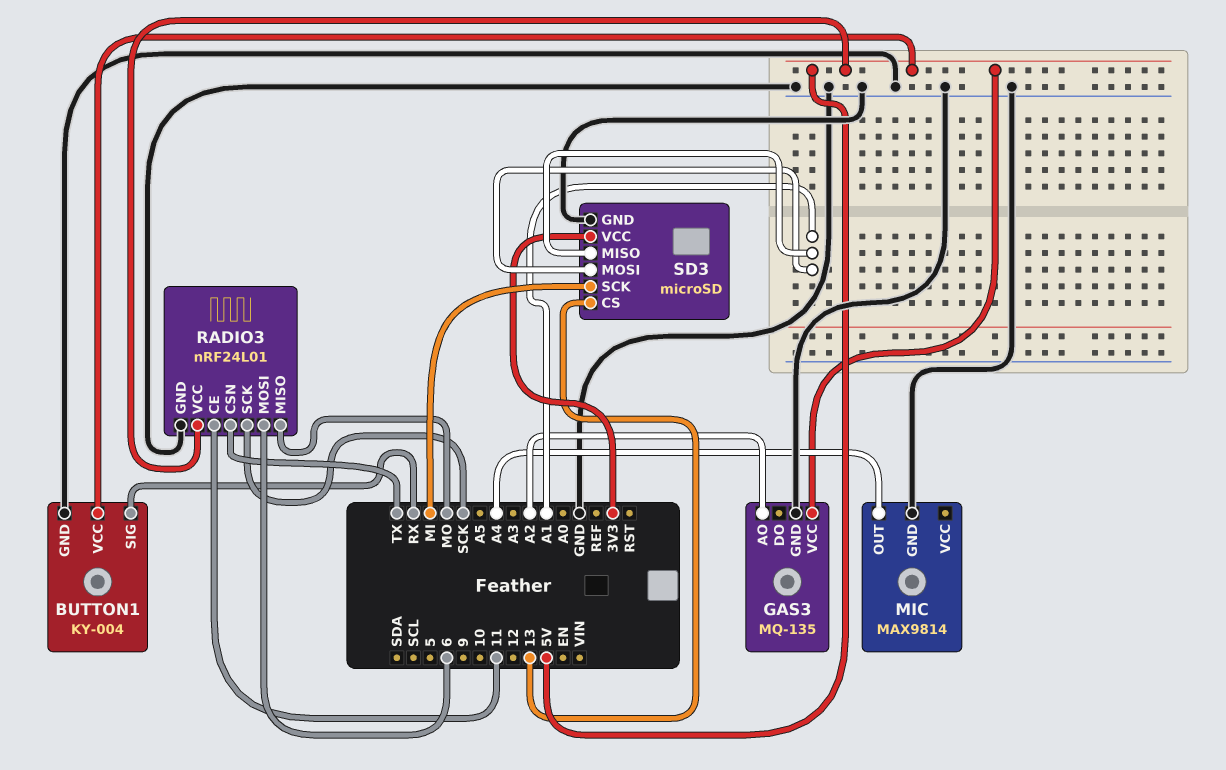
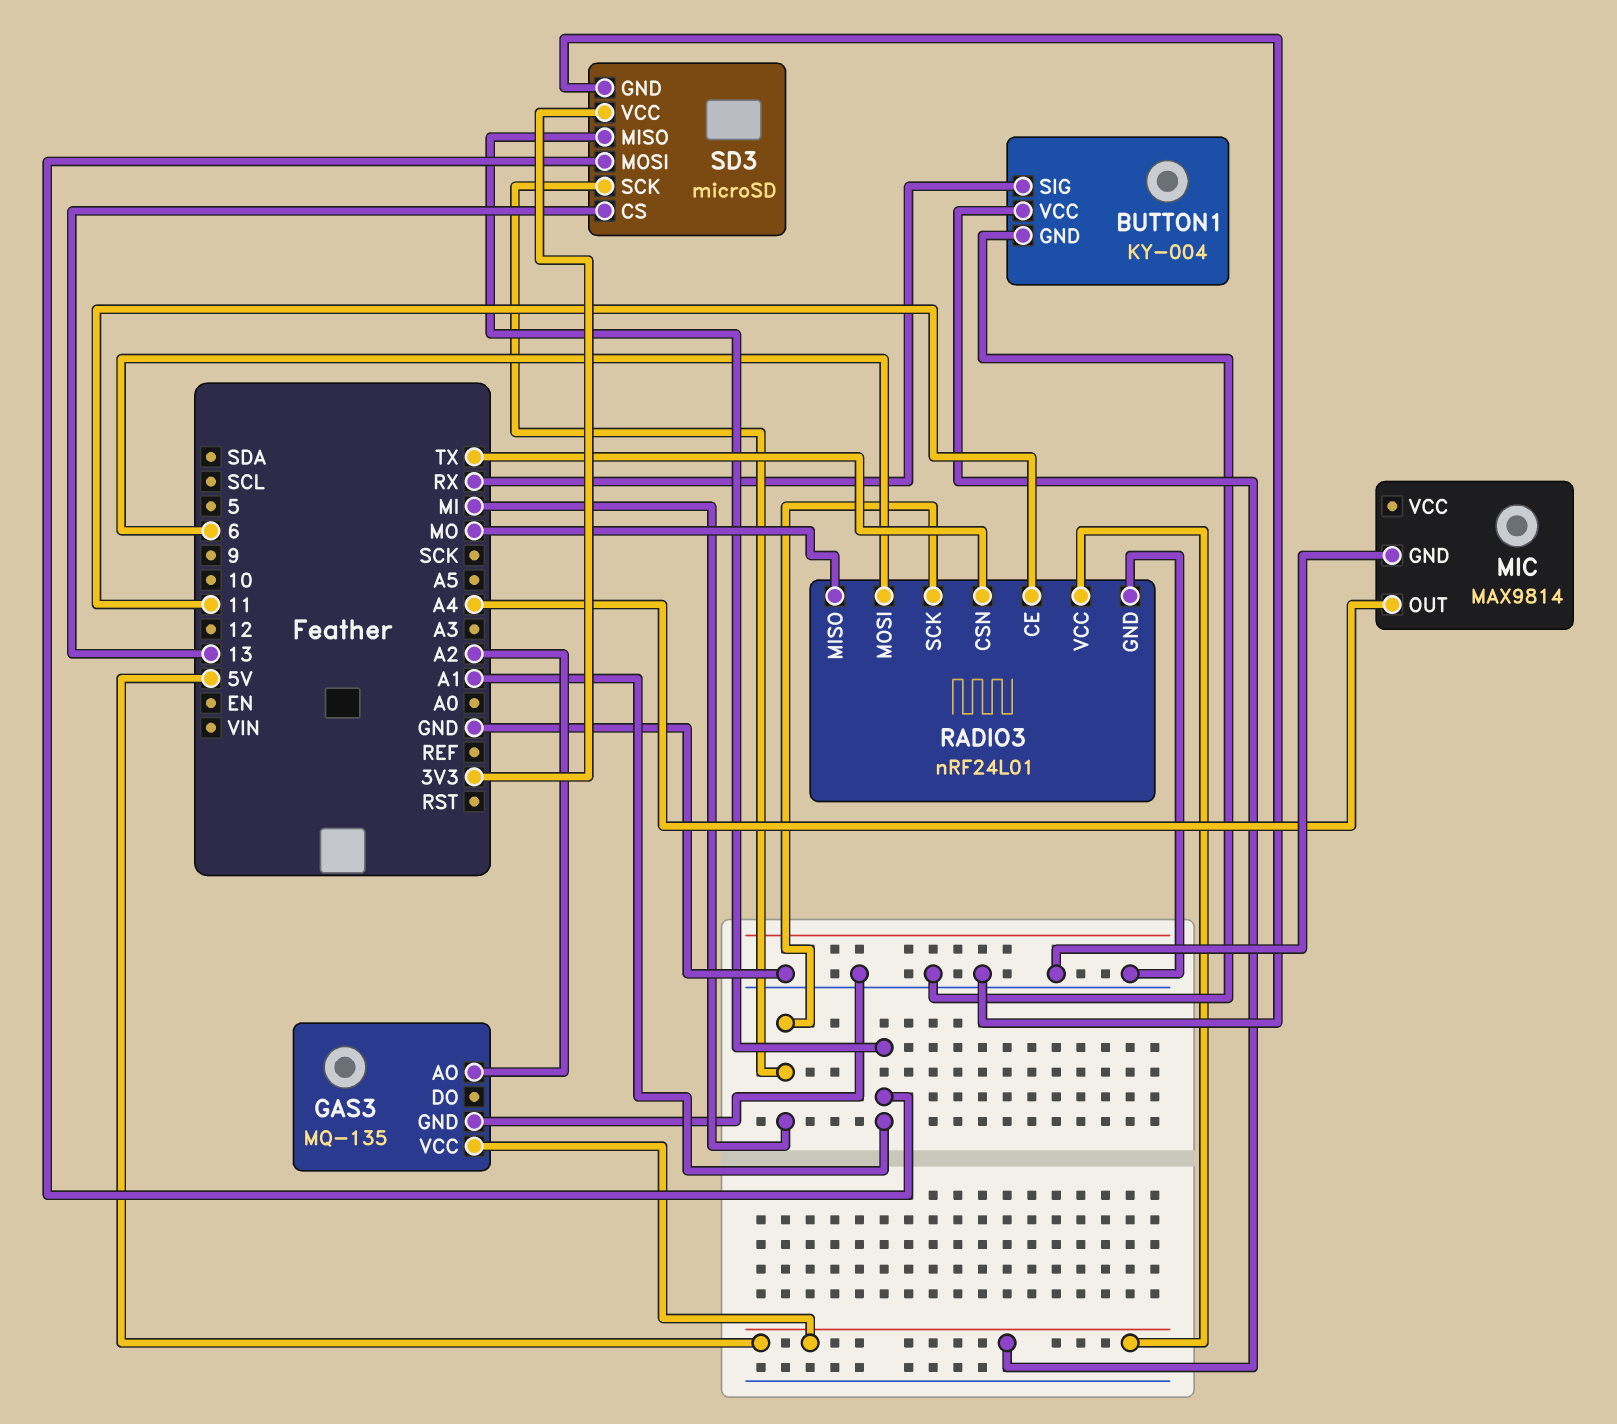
RADIO3 pin SCK: SCK -> MI

